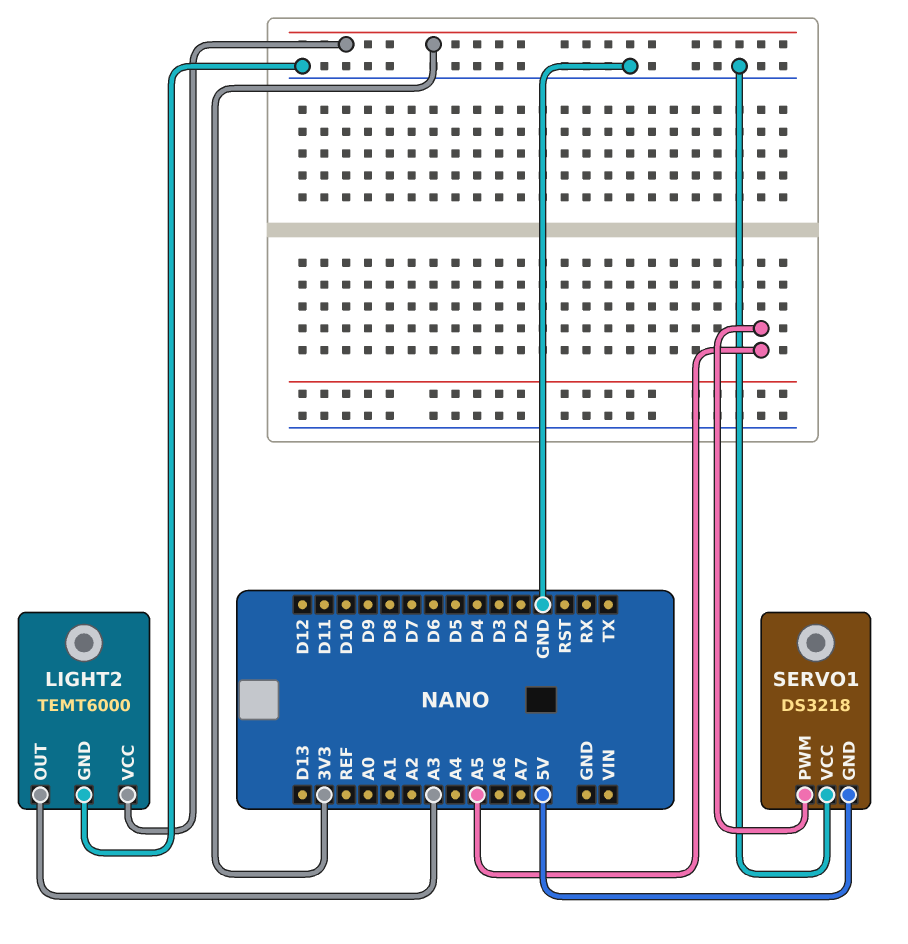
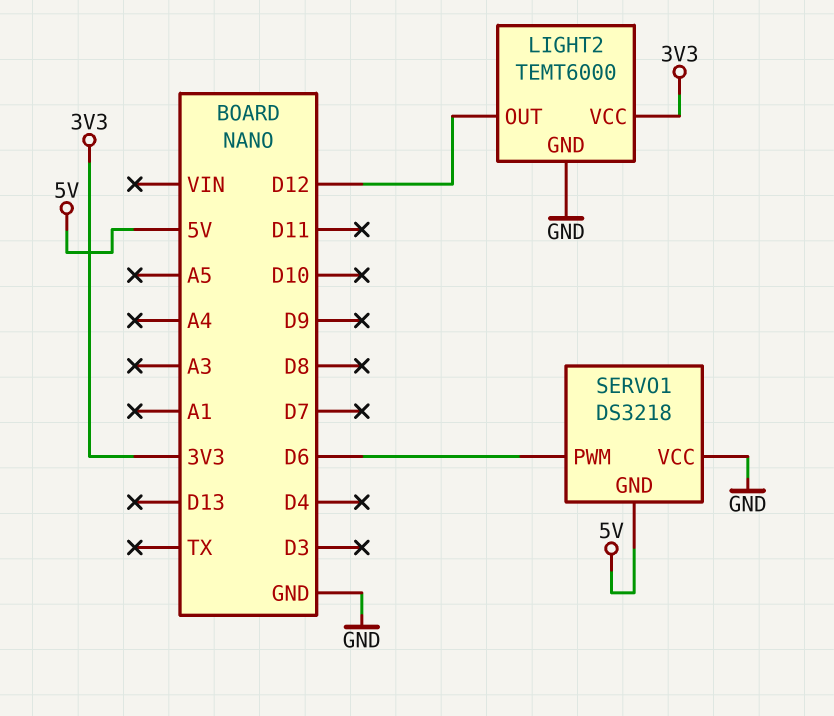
LIGHT2 pin OUT: A3 -> D12
SERVO1 pin PWM: A5 -> D6

